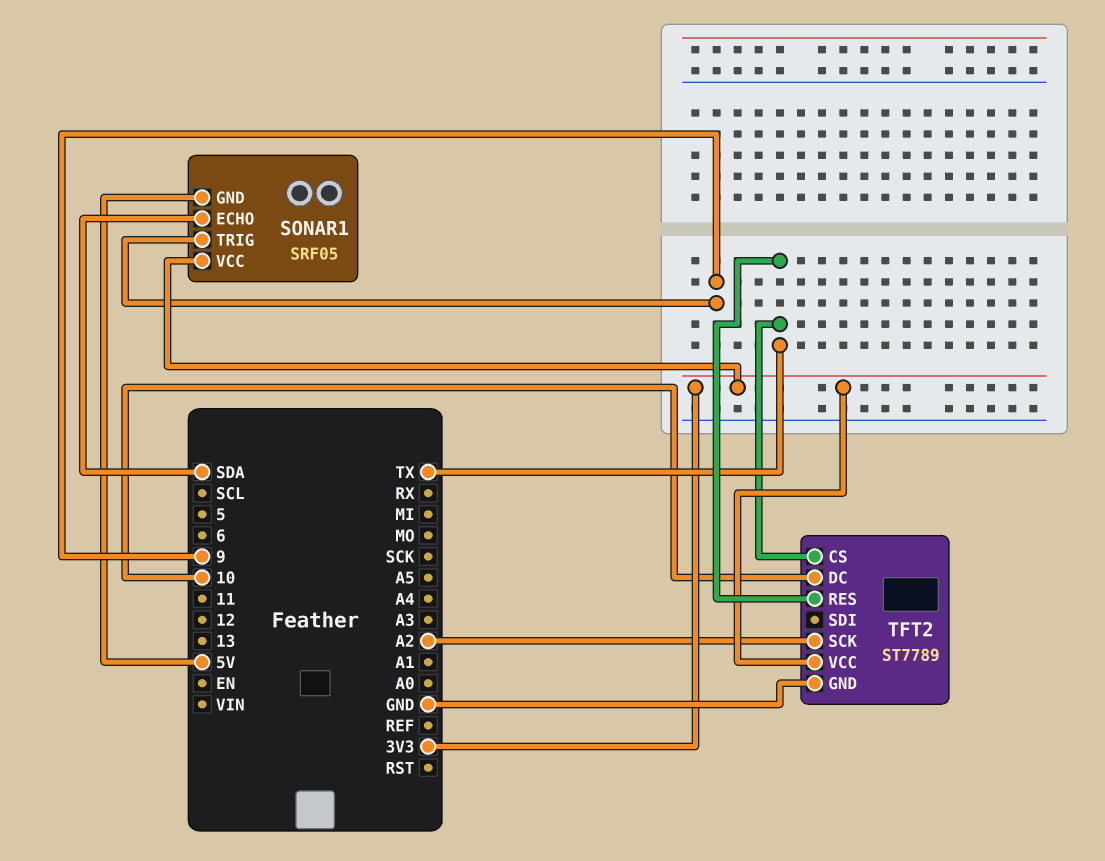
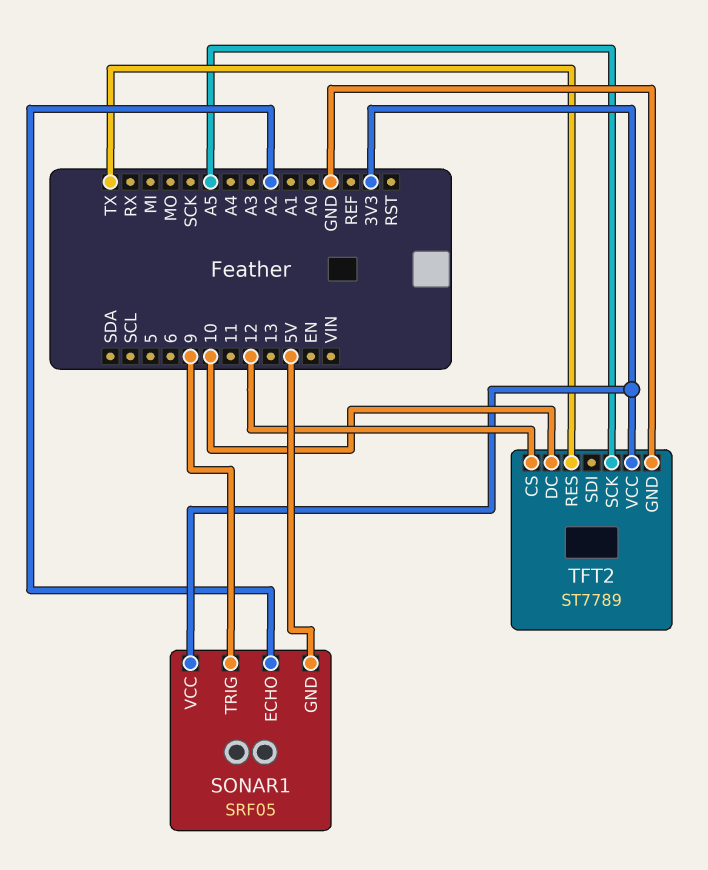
SONAR1 pin ECHO: SDA -> A2
TFT2 pin CS: TX -> 12
TFT2 pin SCK: A2 -> A5

